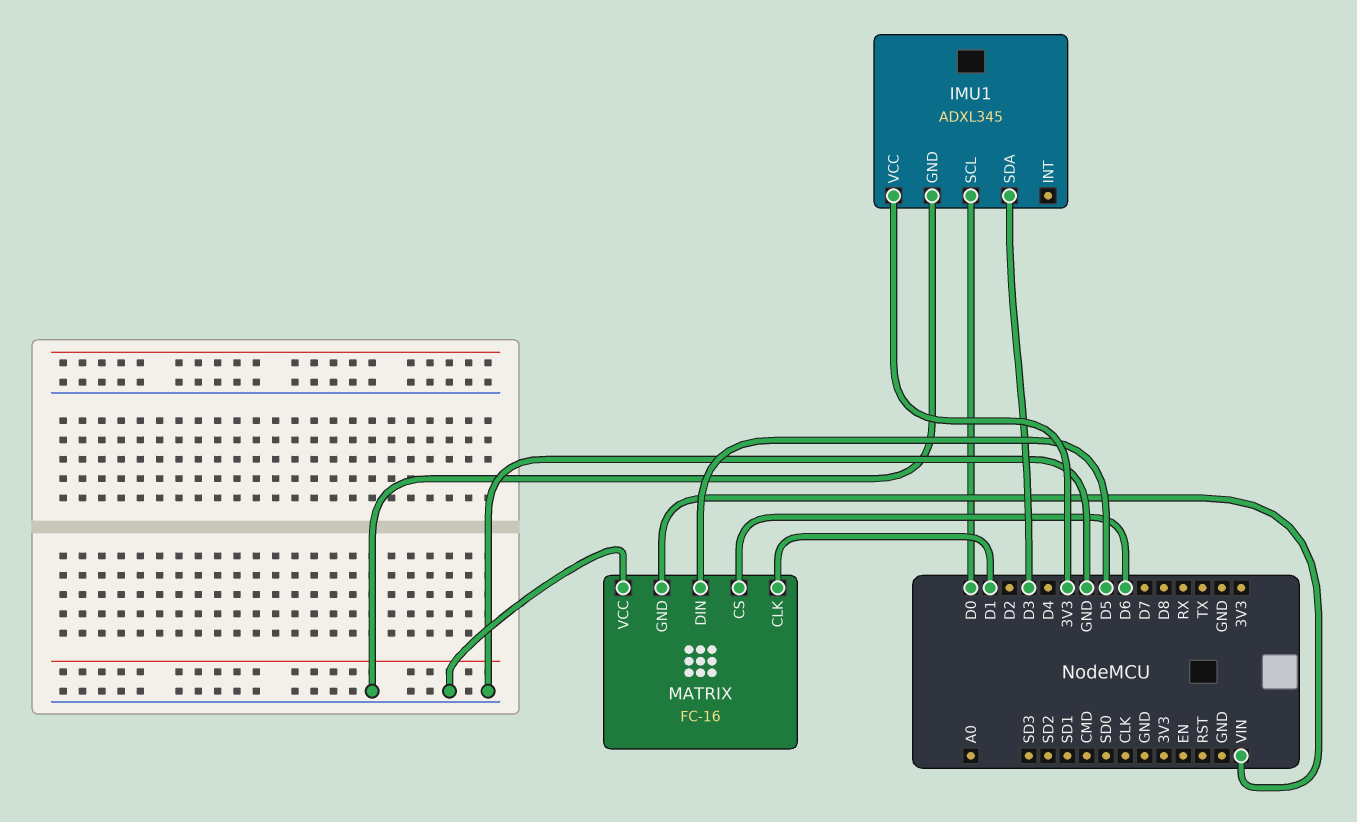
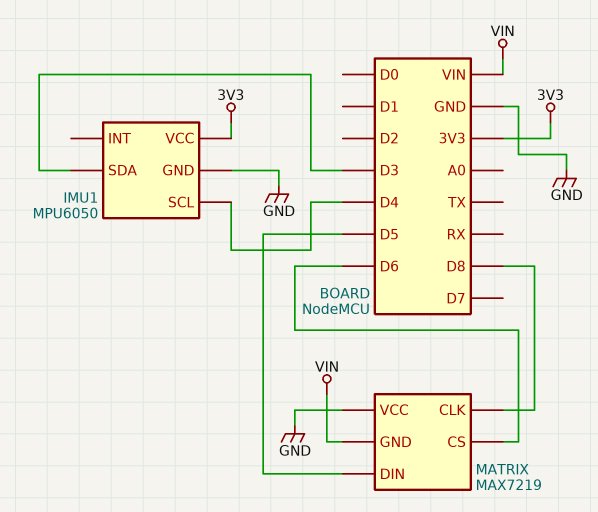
IMU1: ADXL345 -> MPU6050
IMU1 pin SCL: D0 -> D4
MATRIX: FC-16 -> MAX7219
MATRIX pin CLK: D1 -> D8

